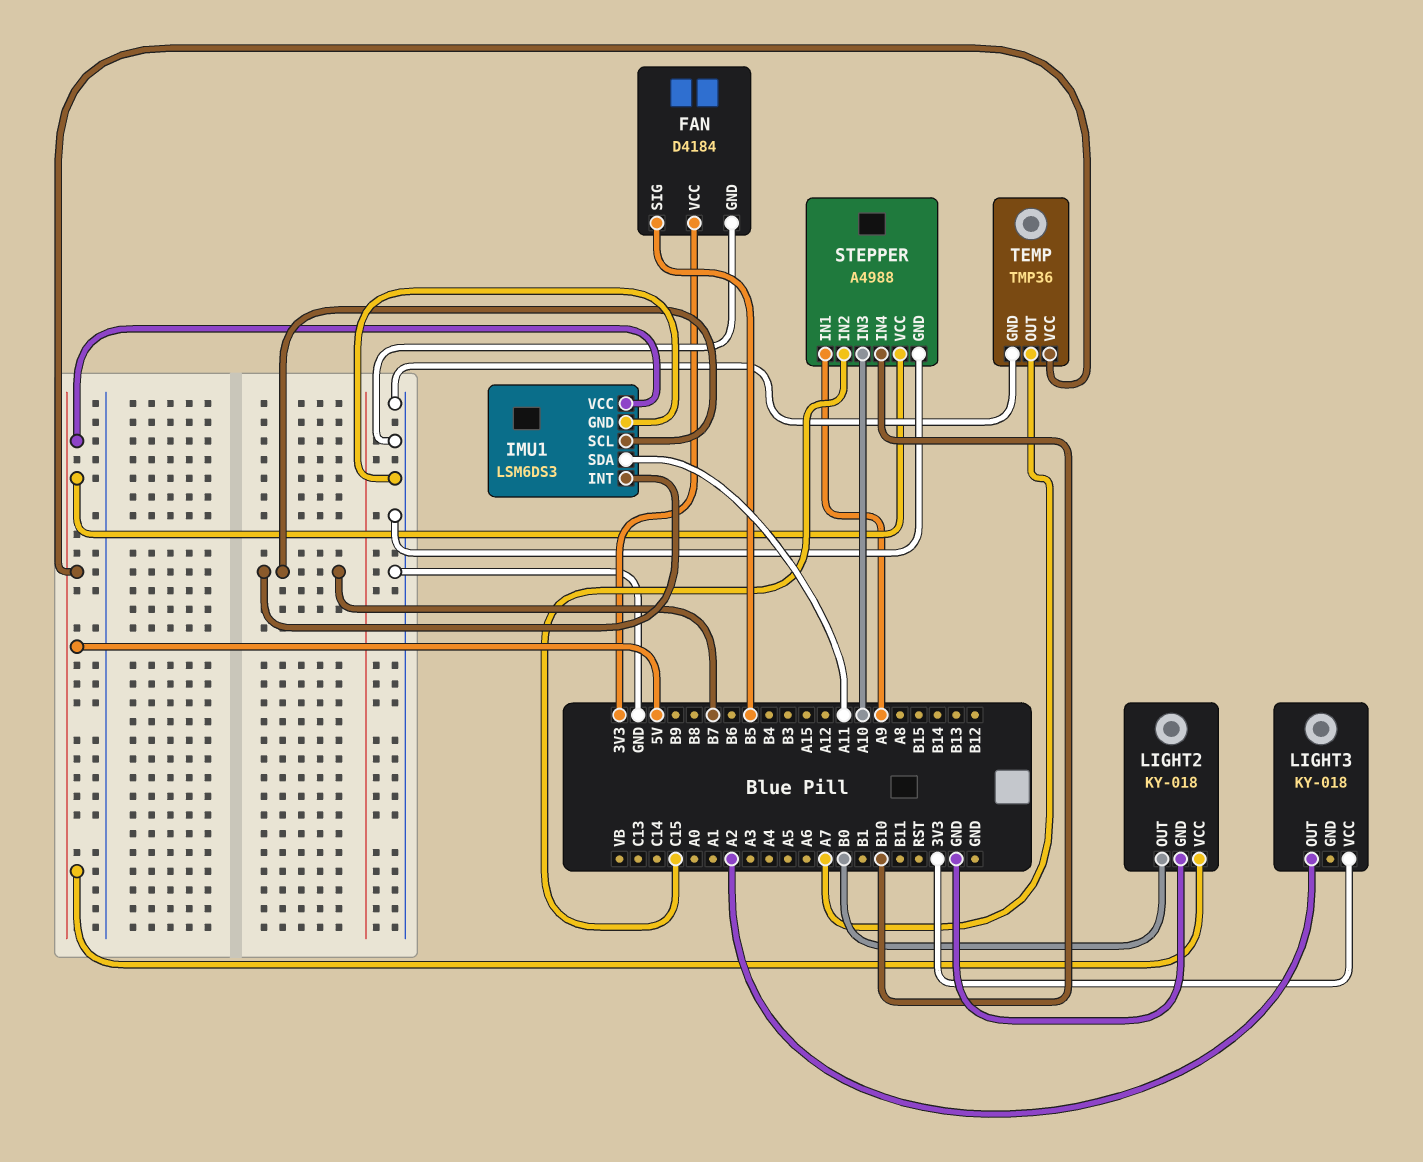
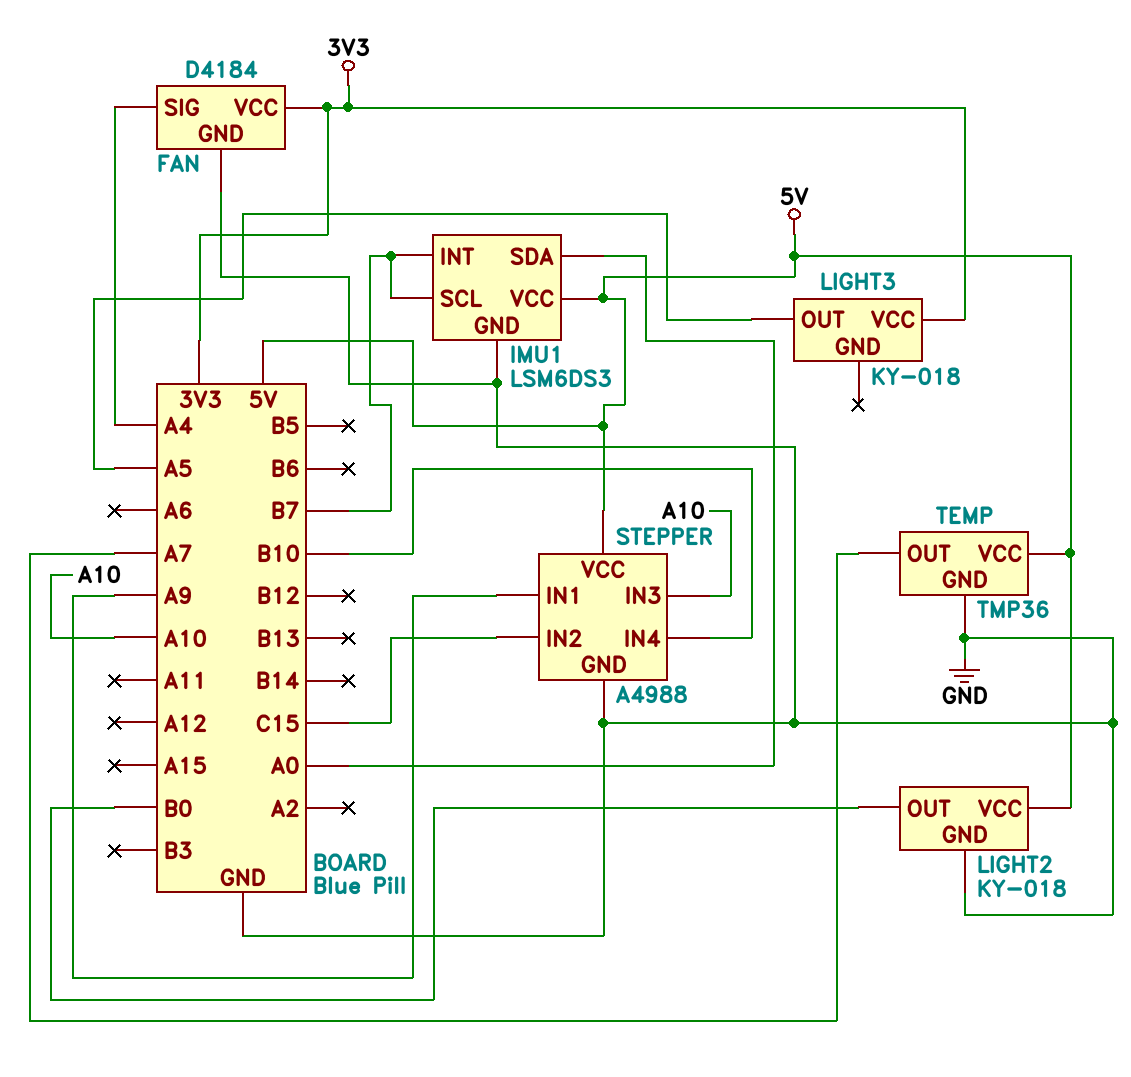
FAN pin SIG: B5 -> A4
IMU1 pin SDA: A11 -> A0
LIGHT3 pin OUT: A2 -> A5

